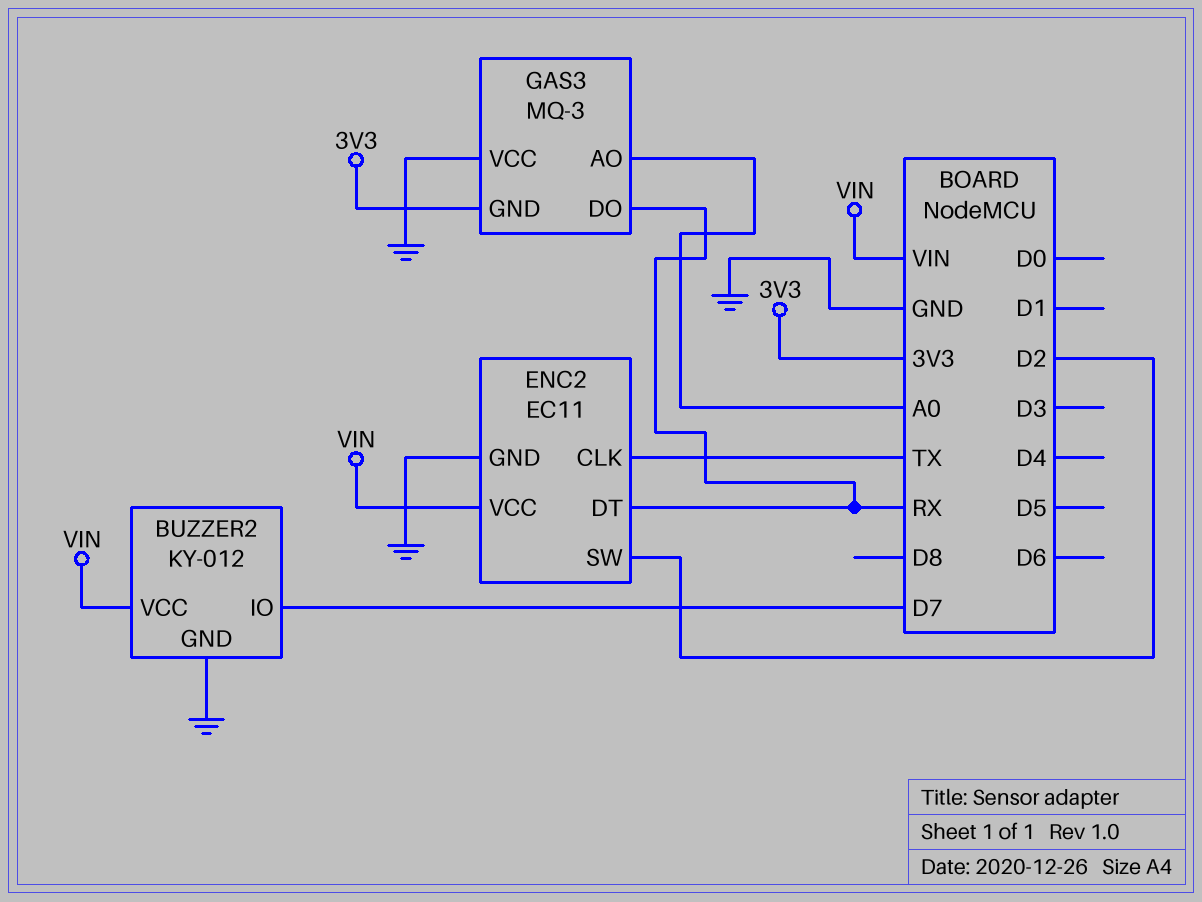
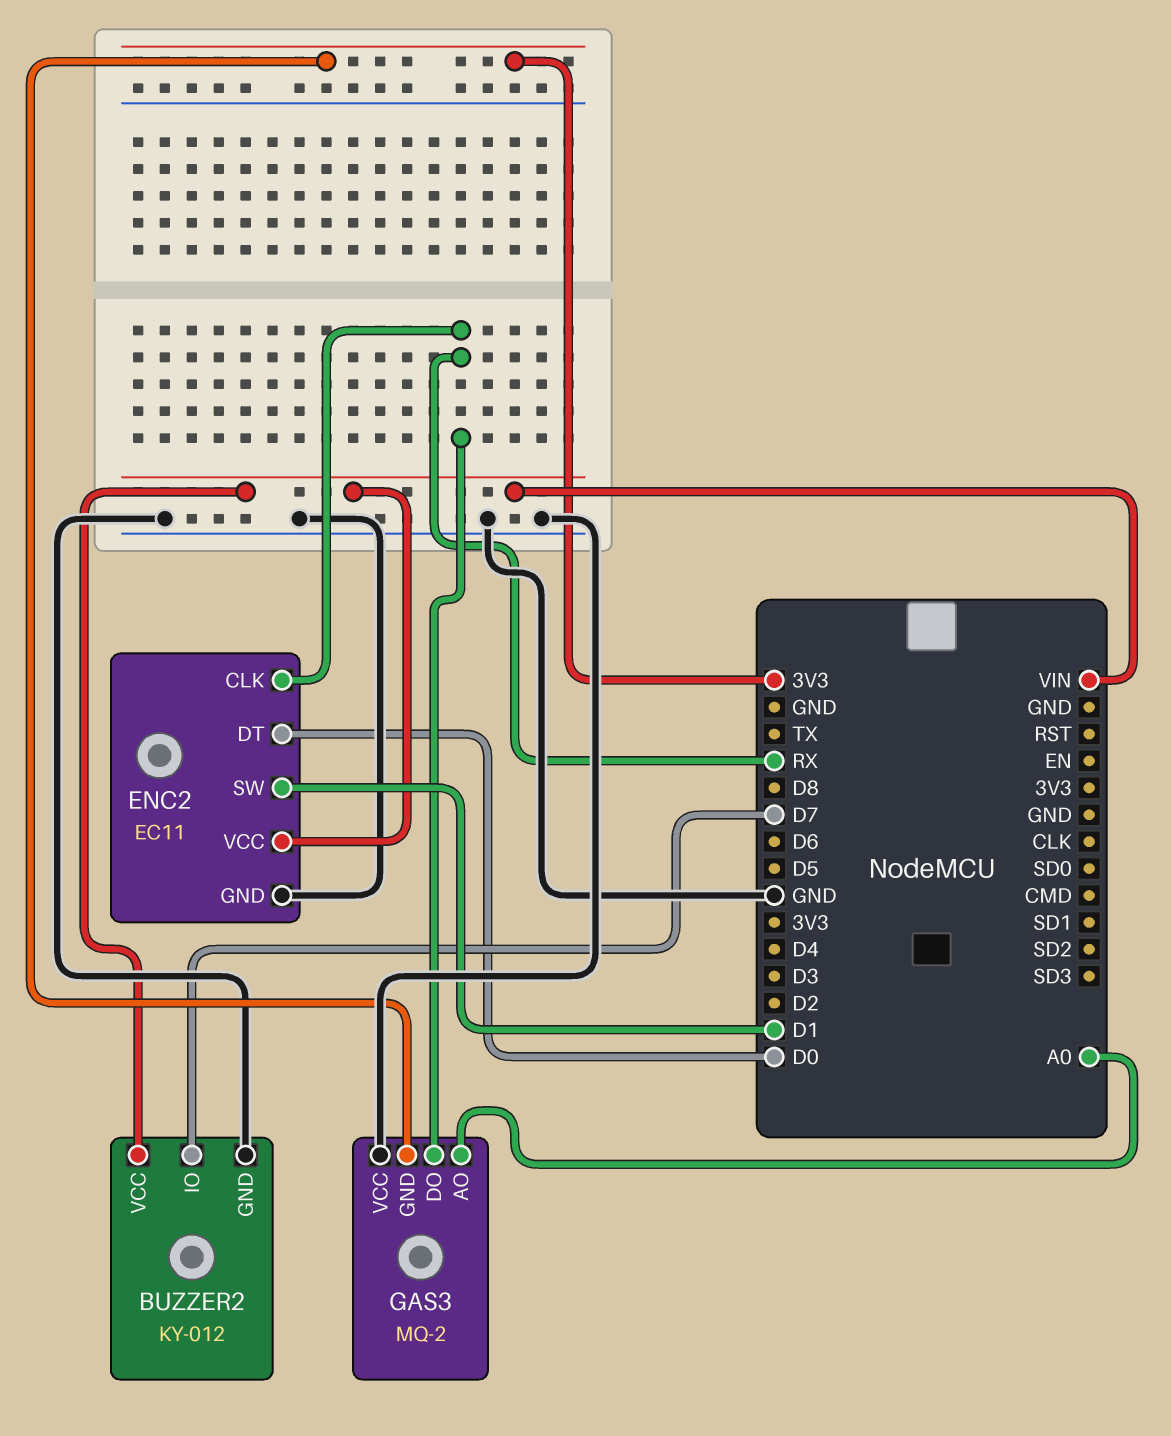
ENC2 pin CLK: TX -> RX
ENC2 pin DT: RX -> D0
ENC2 pin SW: D2 -> D1
GAS3: MQ-3 -> MQ-2

